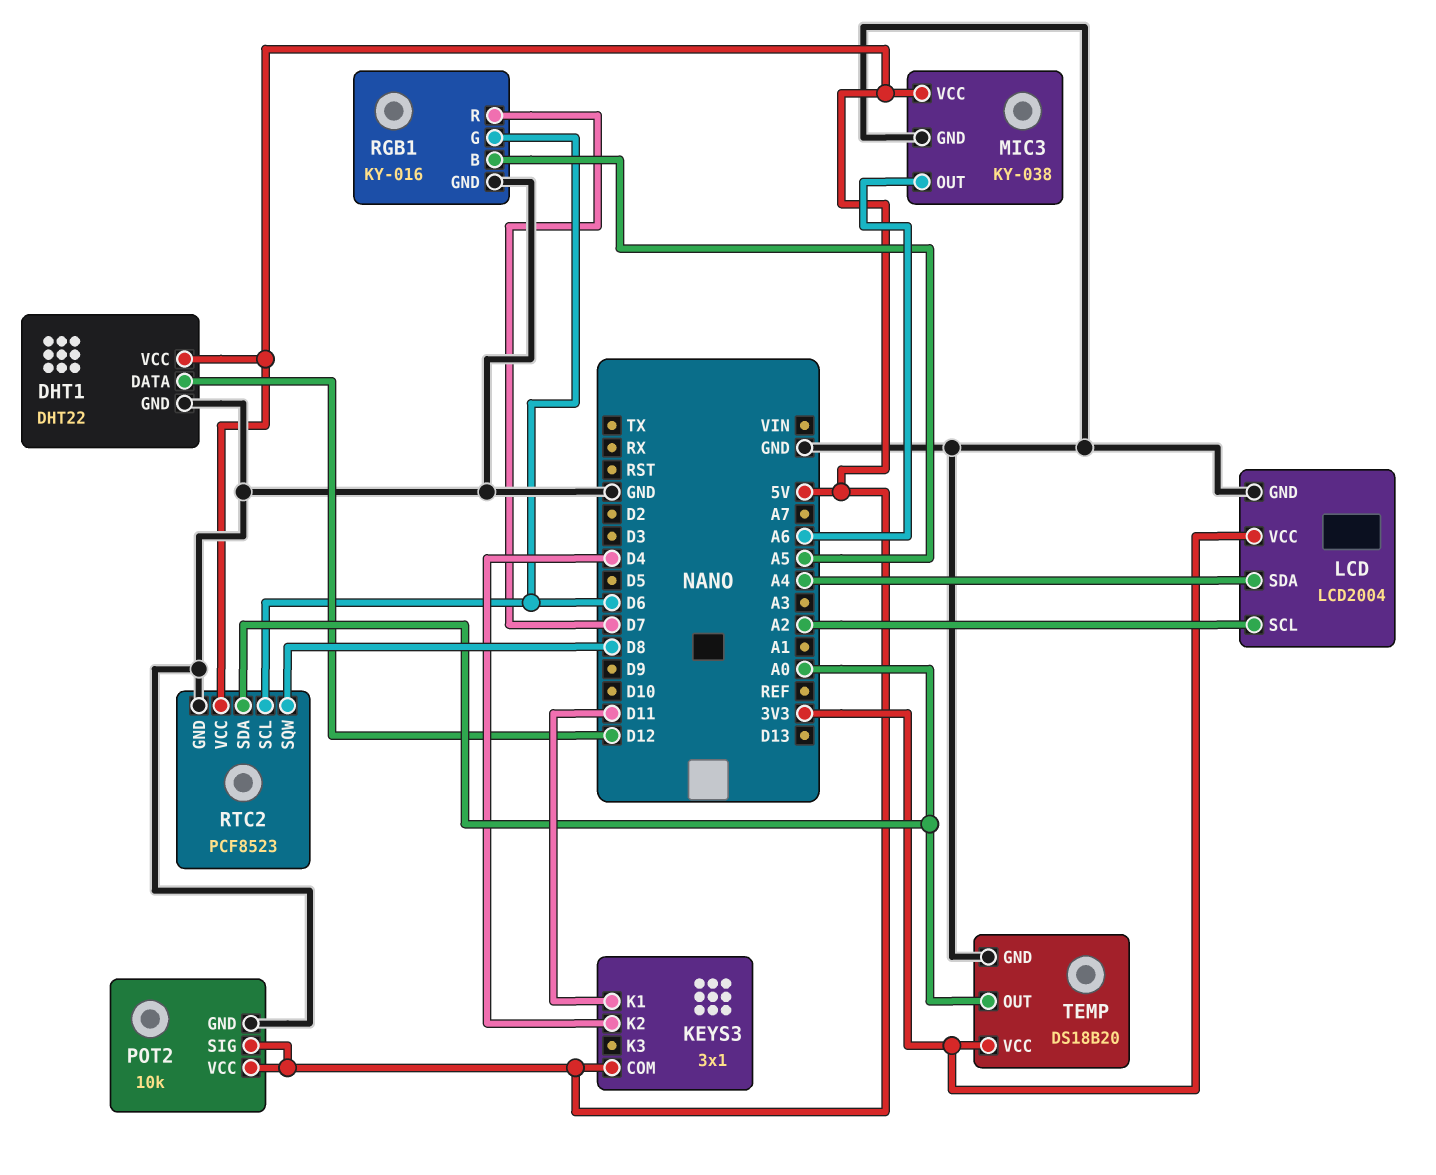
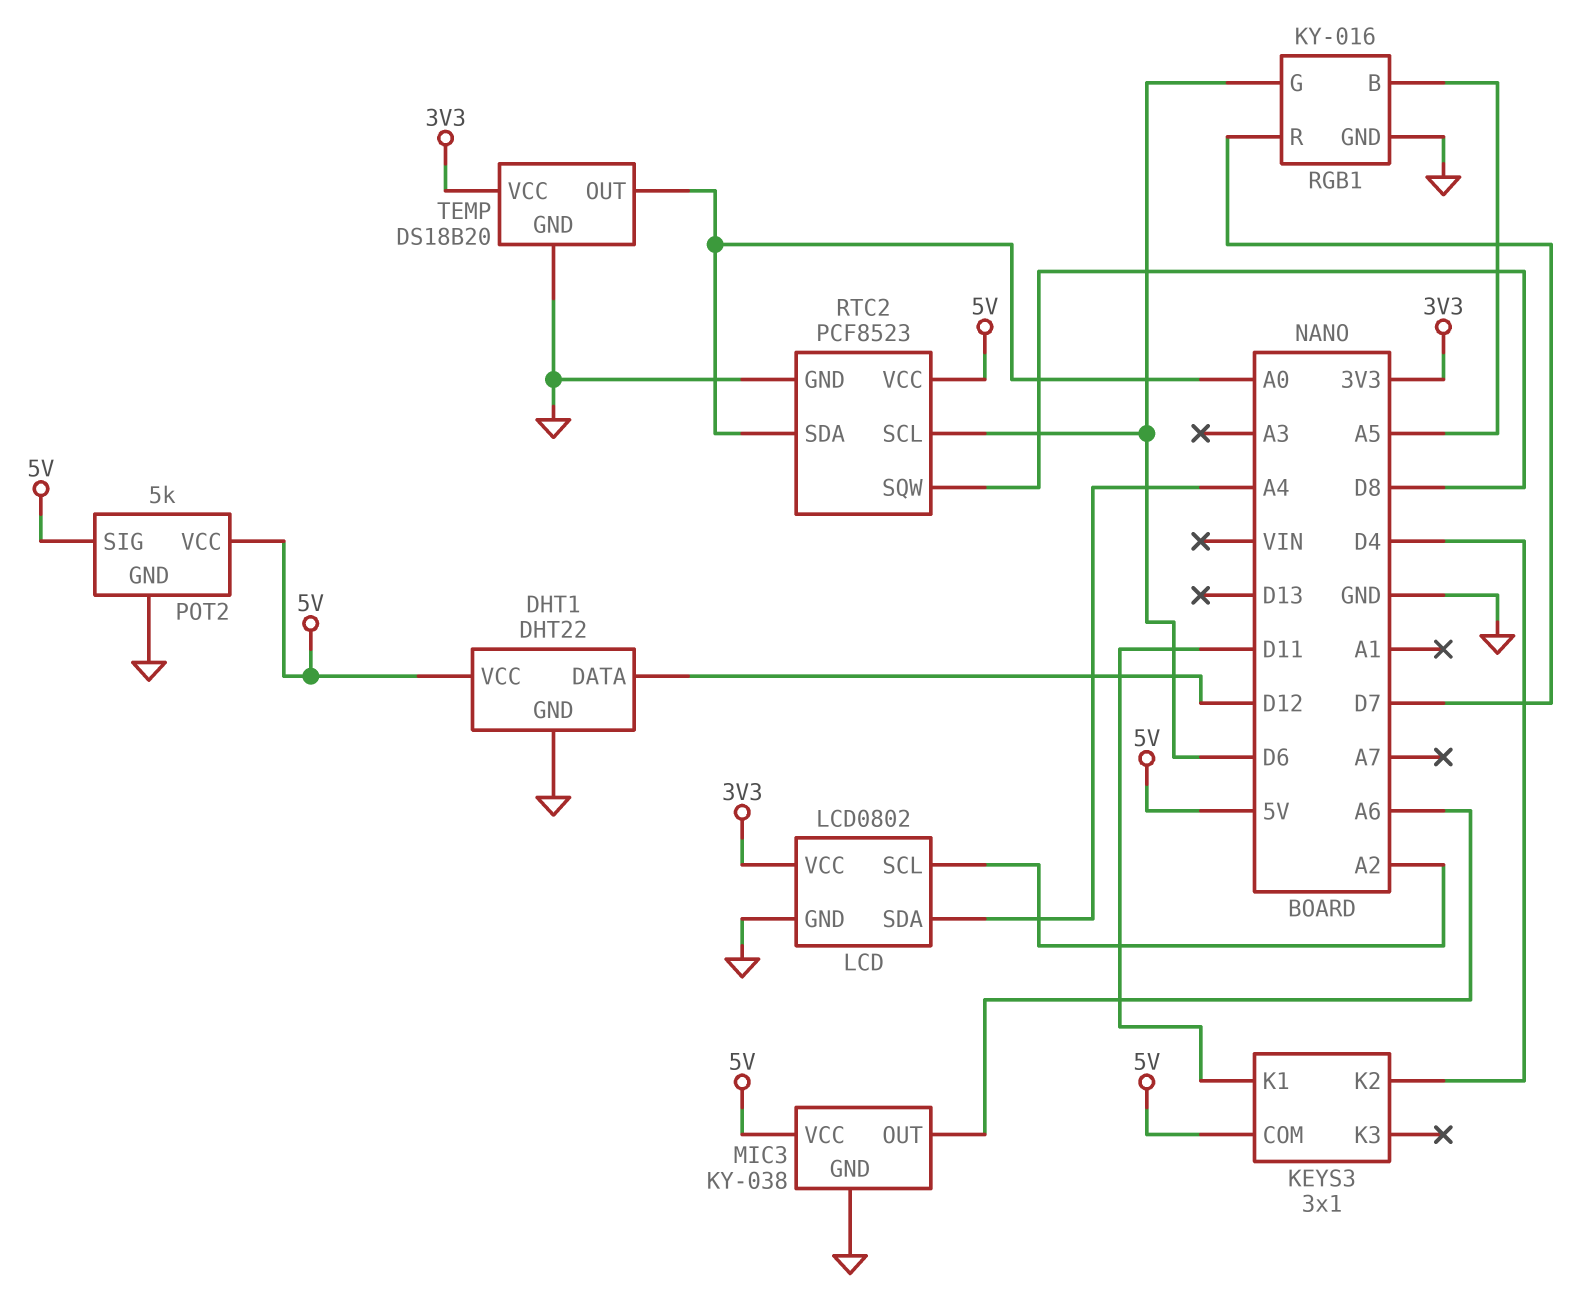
LCD: LCD2004 -> LCD0802
POT2: 10k -> 5k

